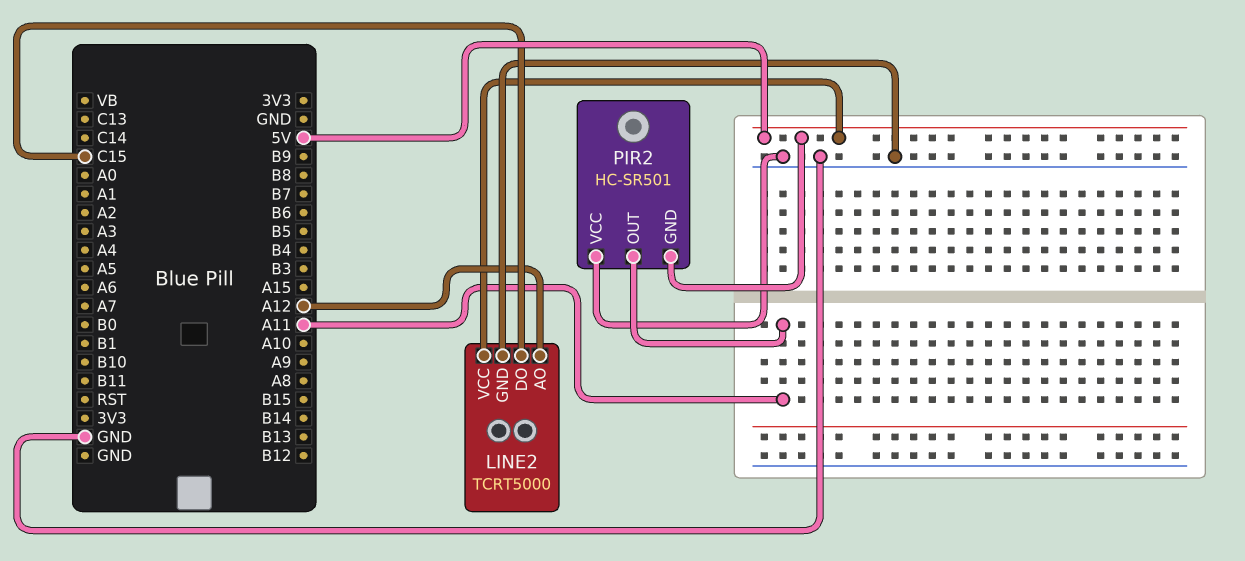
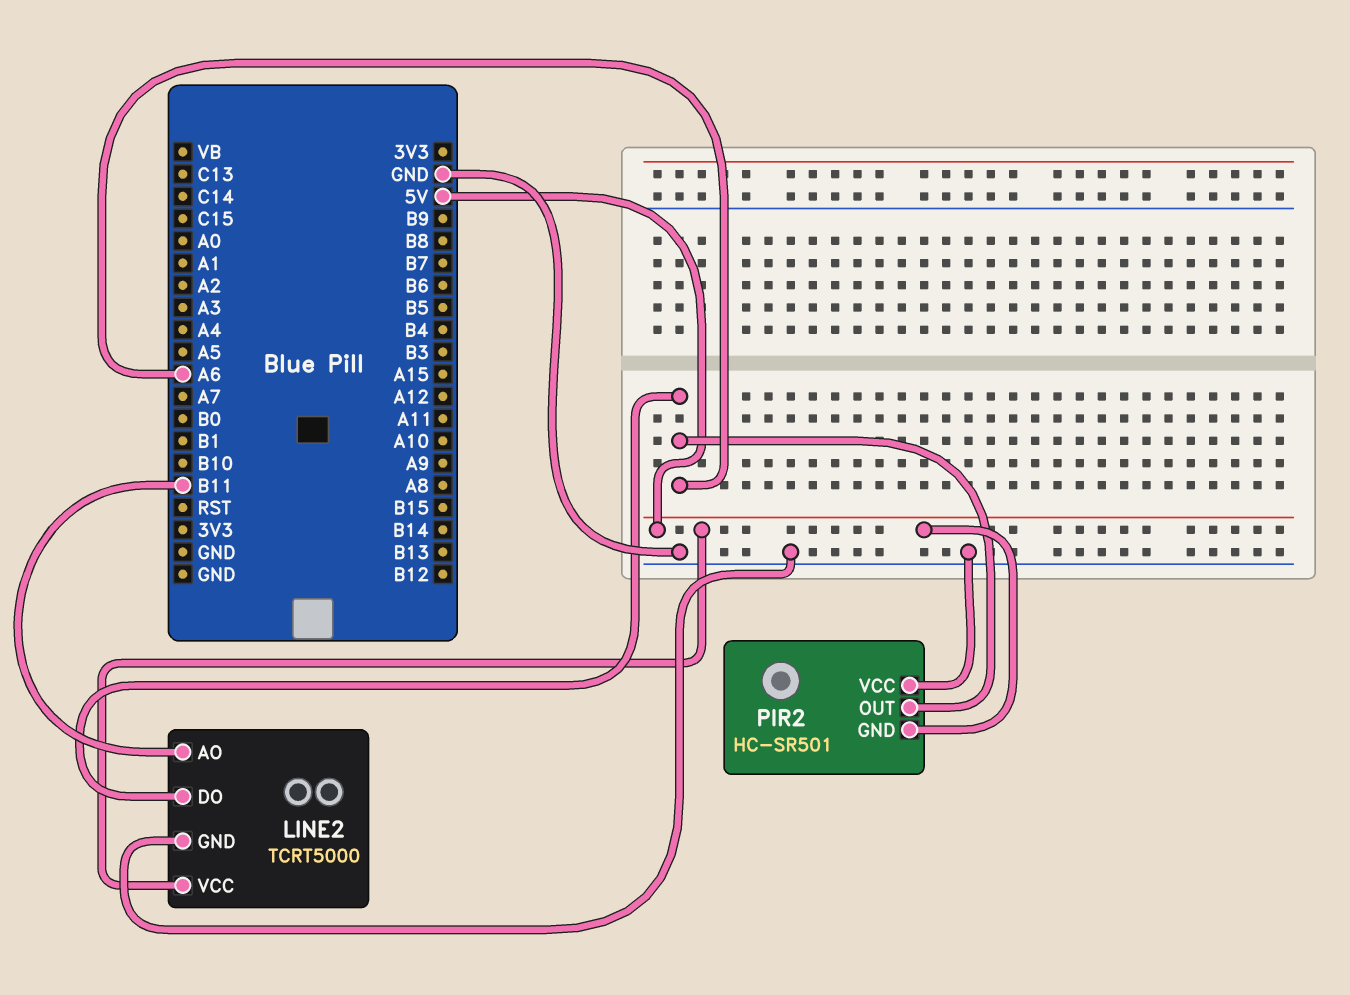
LINE2 pin AO: A12 -> B11
LINE2 pin DO: C15 -> A6
PIR2 pin OUT: A11 -> A6

